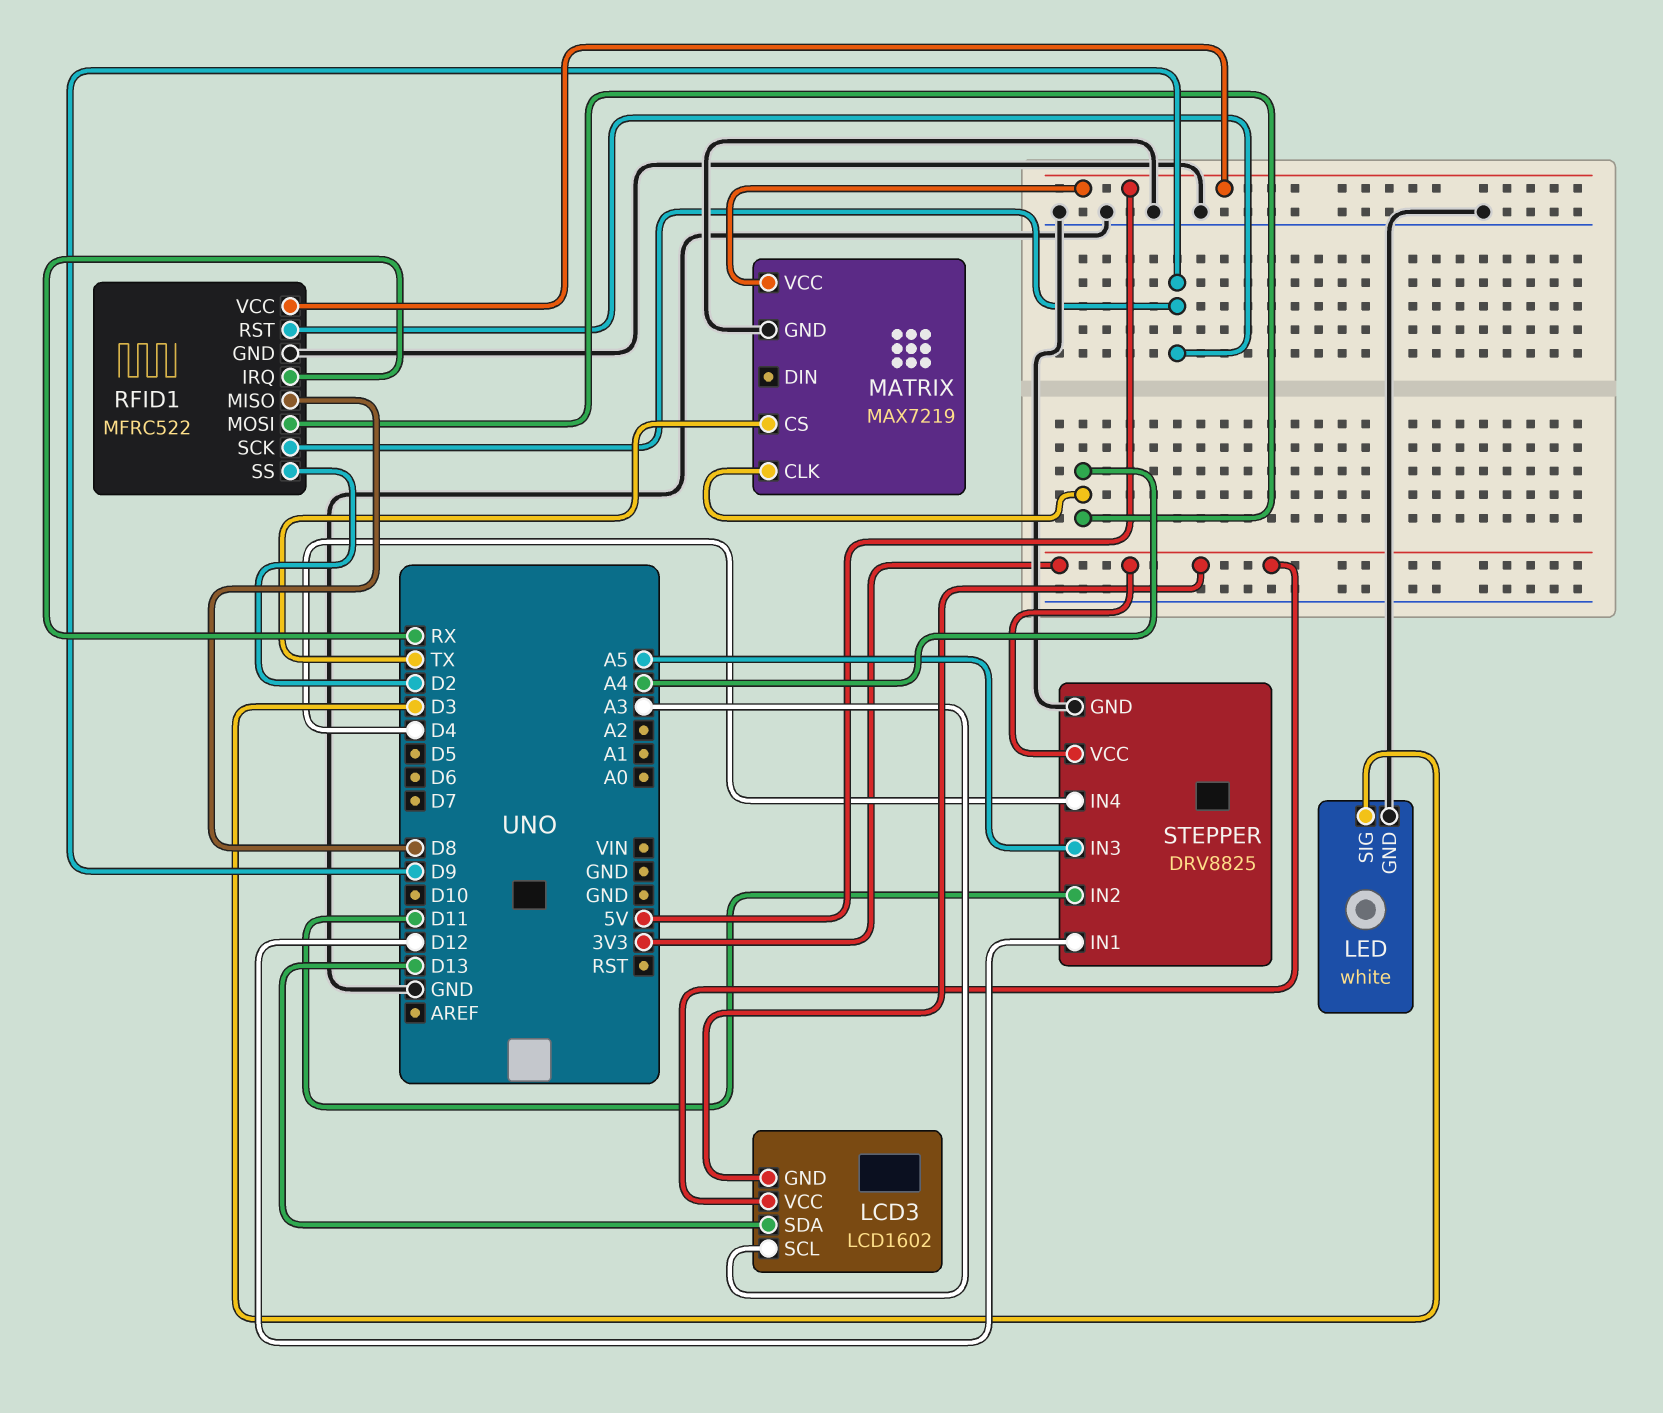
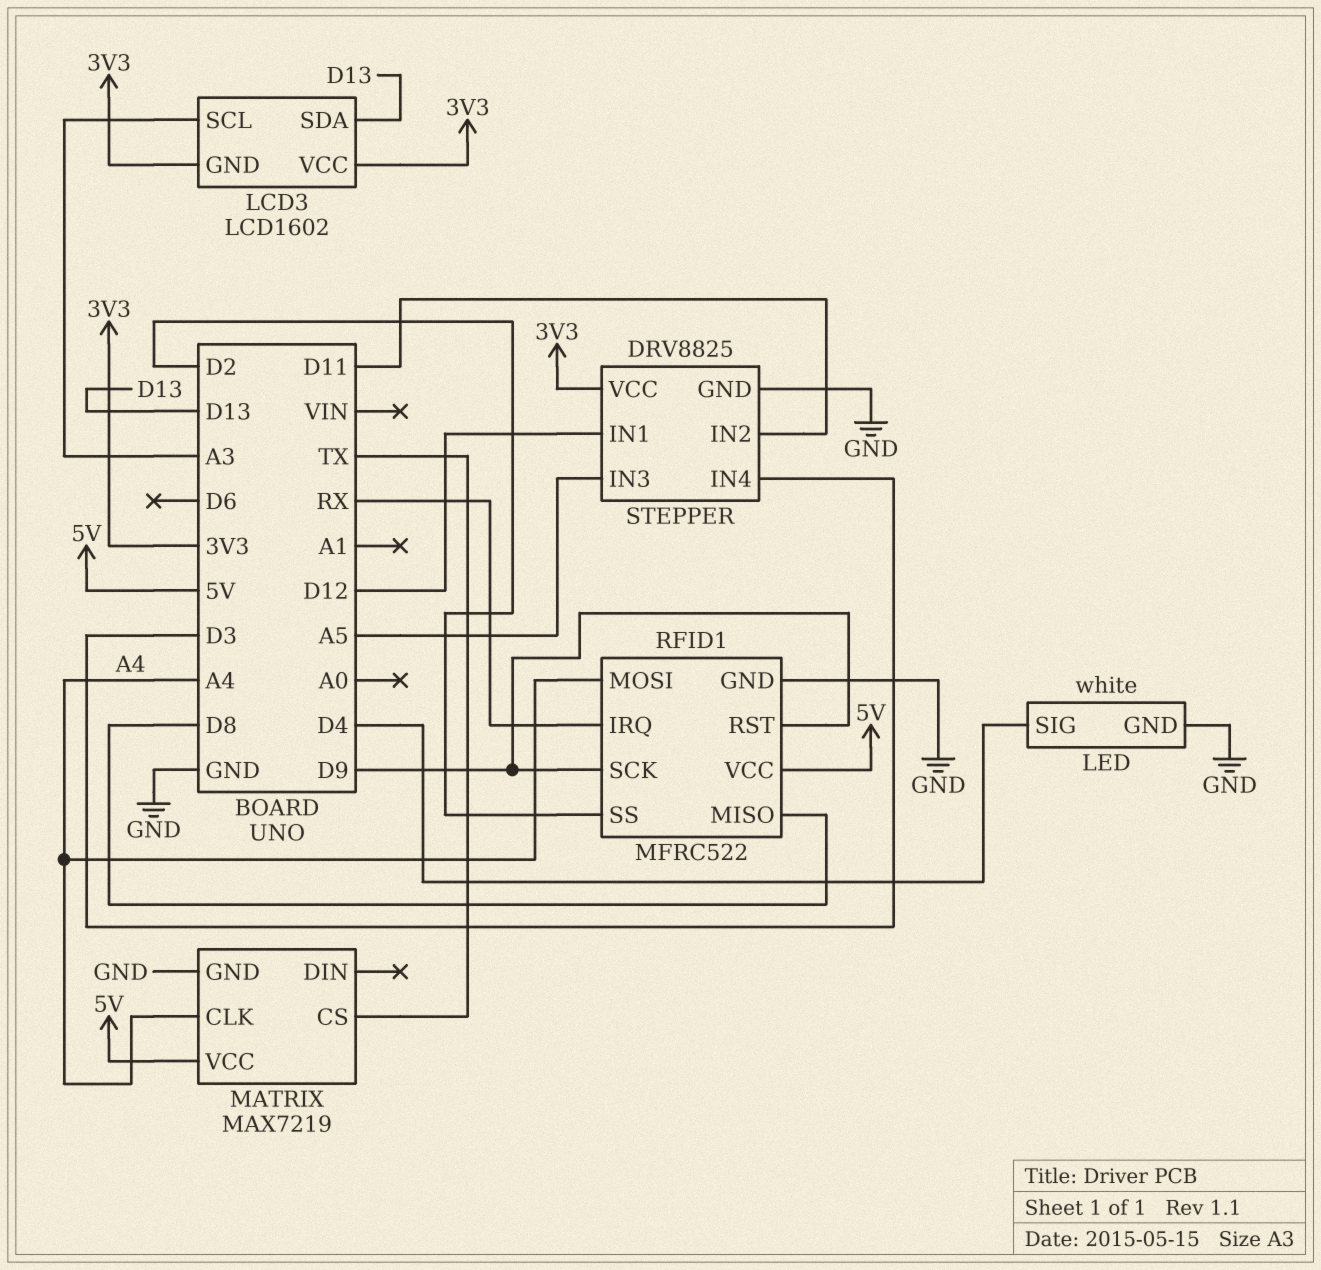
LED pin SIG: D3 -> D4
STEPPER pin IN4: D4 -> D3

